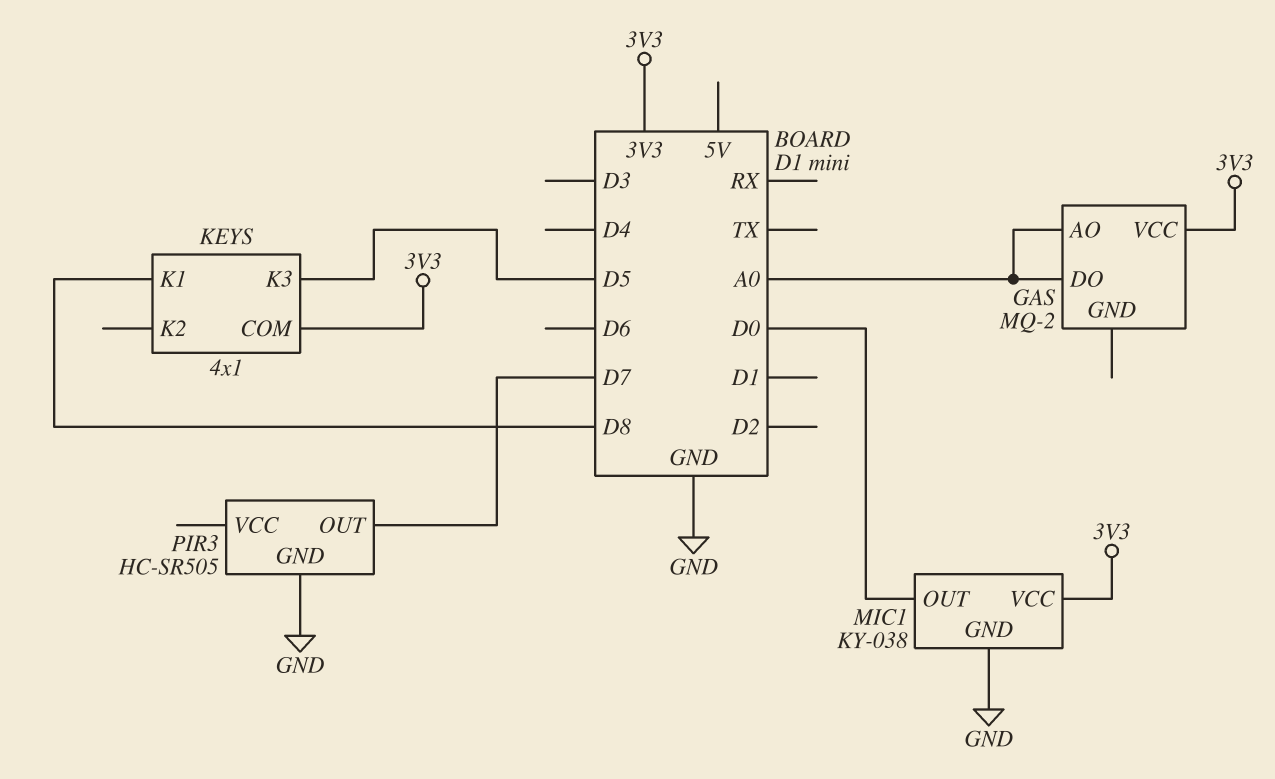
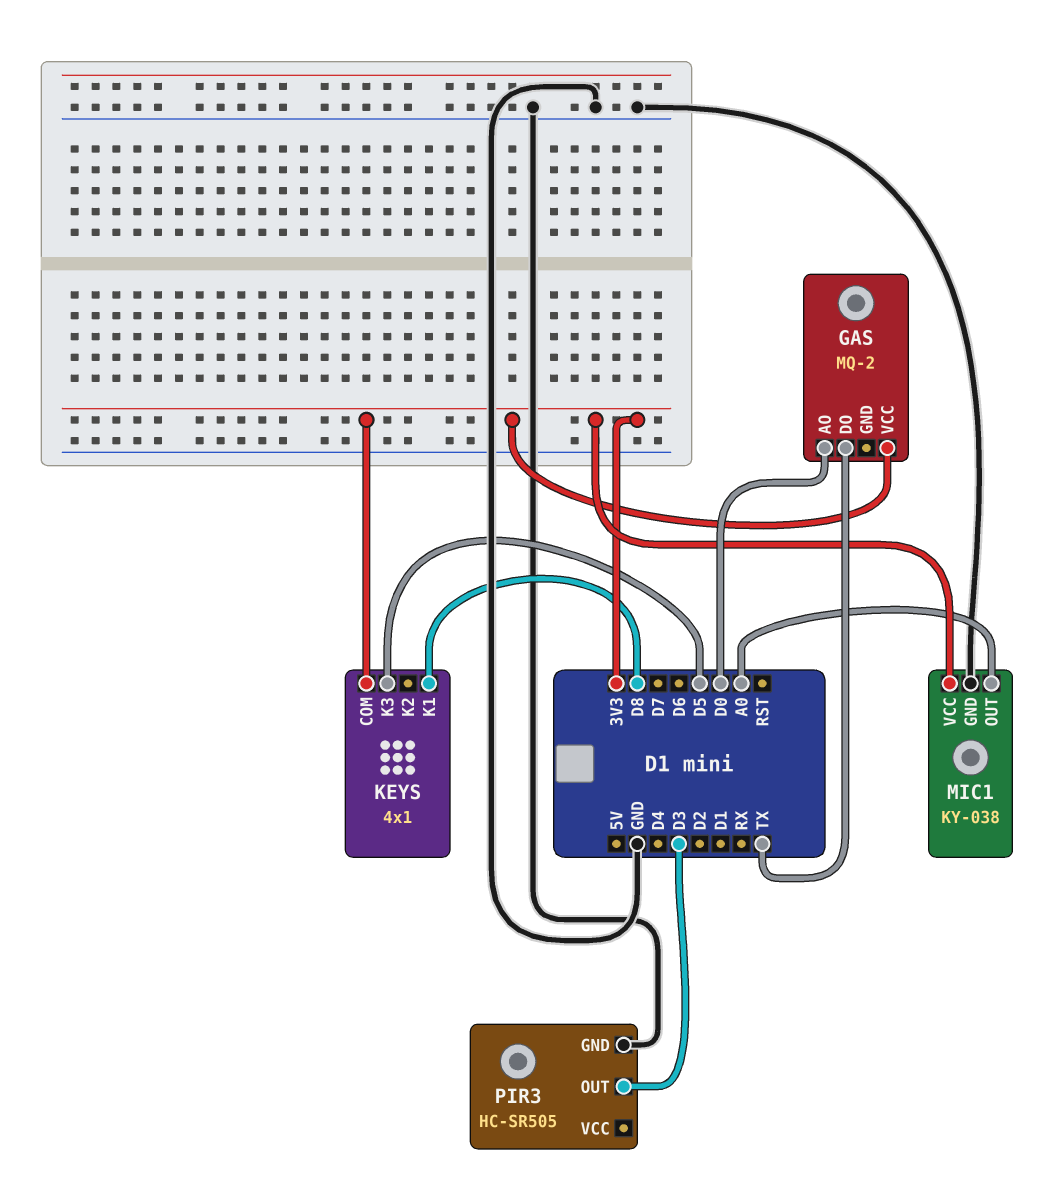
GAS pin AO: A0 -> D0
GAS pin DO: A0 -> TX
MIC1 pin OUT: D0 -> A0
PIR3 pin OUT: D7 -> D3

